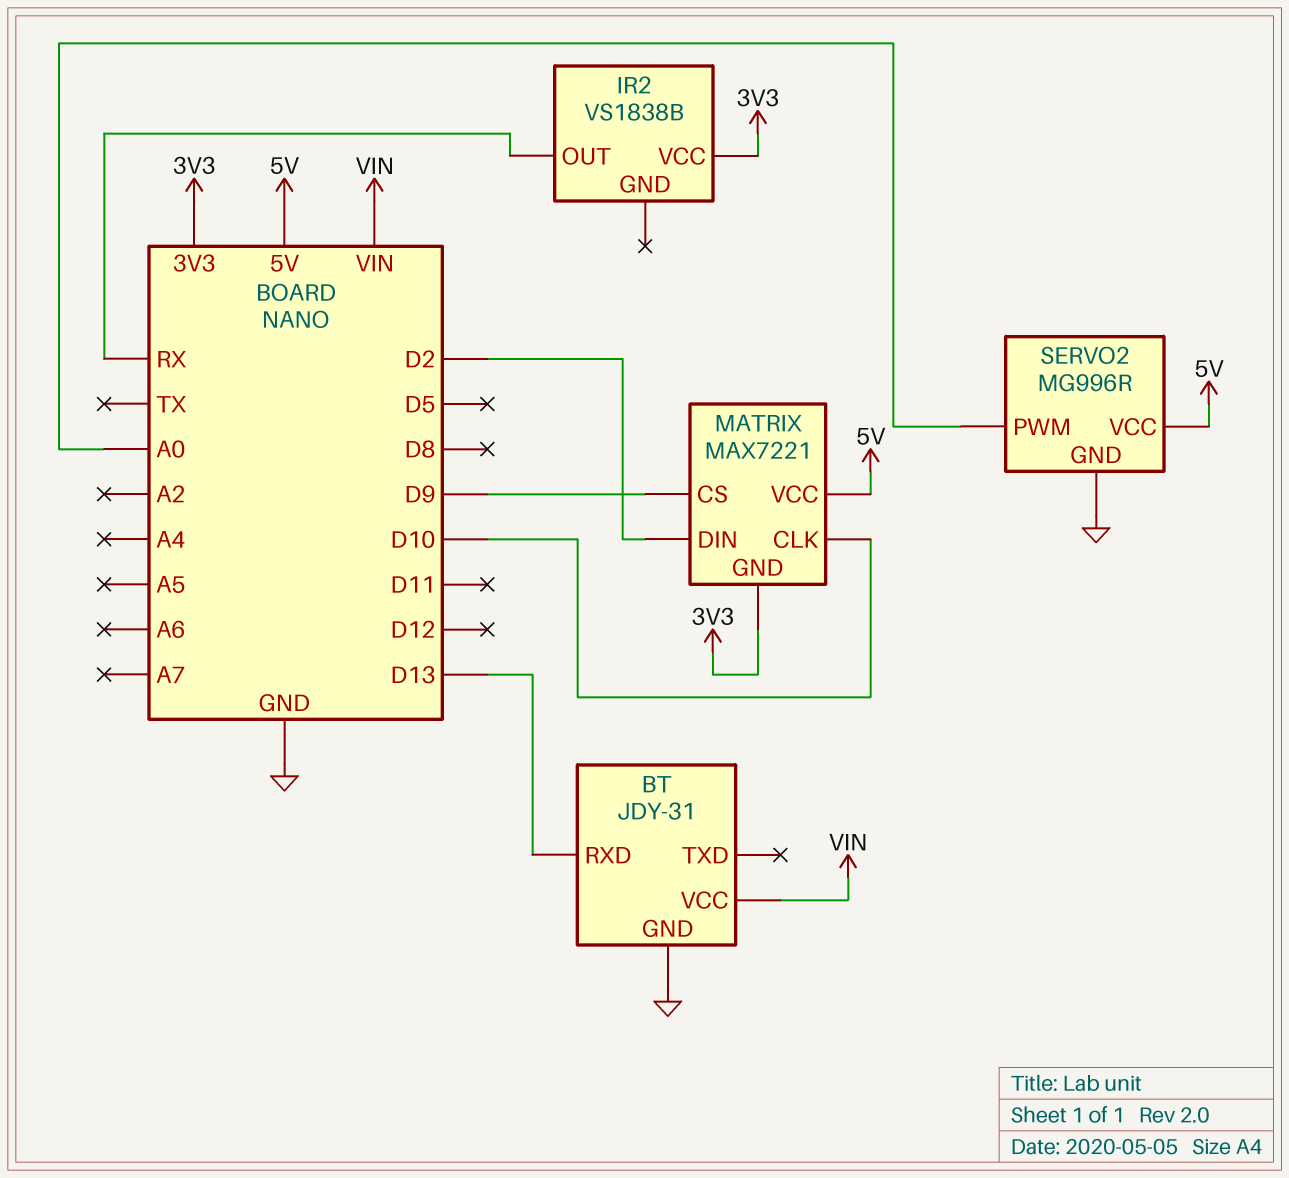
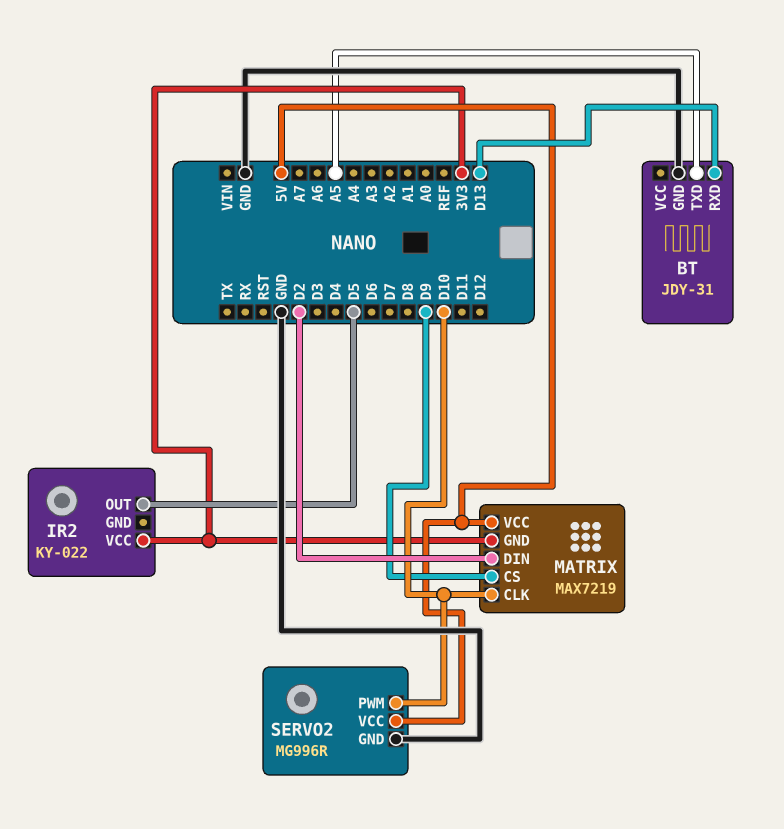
BT pin TXD: none -> A5
BT pin VCC: VIN -> none
IR2: VS1838B -> KY-022
IR2 pin OUT: RX -> D5
MATRIX: MAX7221 -> MAX7219
SERVO2 pin PWM: A0 -> D10

